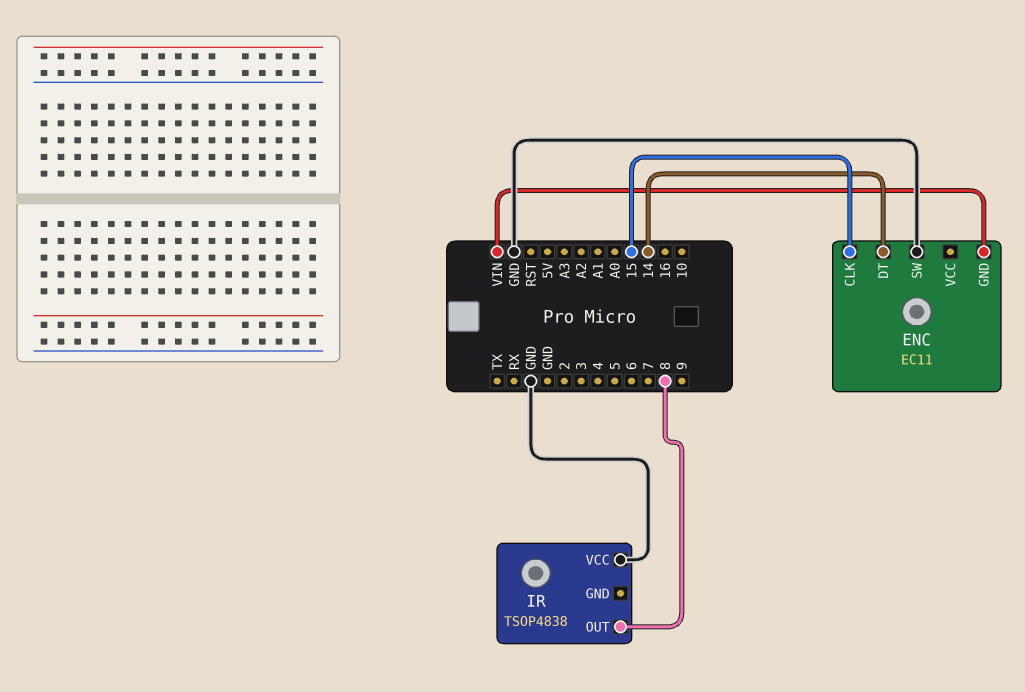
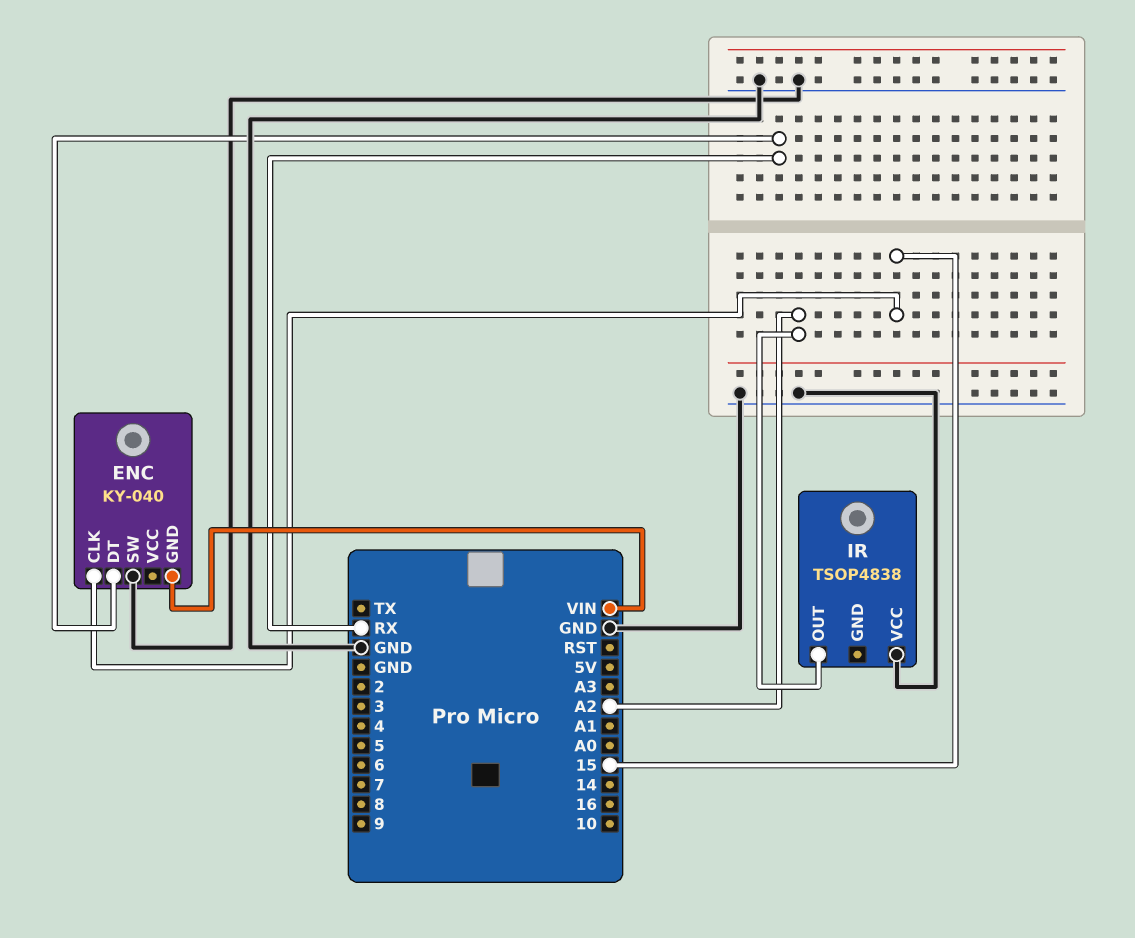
ENC: EC11 -> KY-040
ENC pin DT: 14 -> RX
IR pin OUT: 8 -> A2

